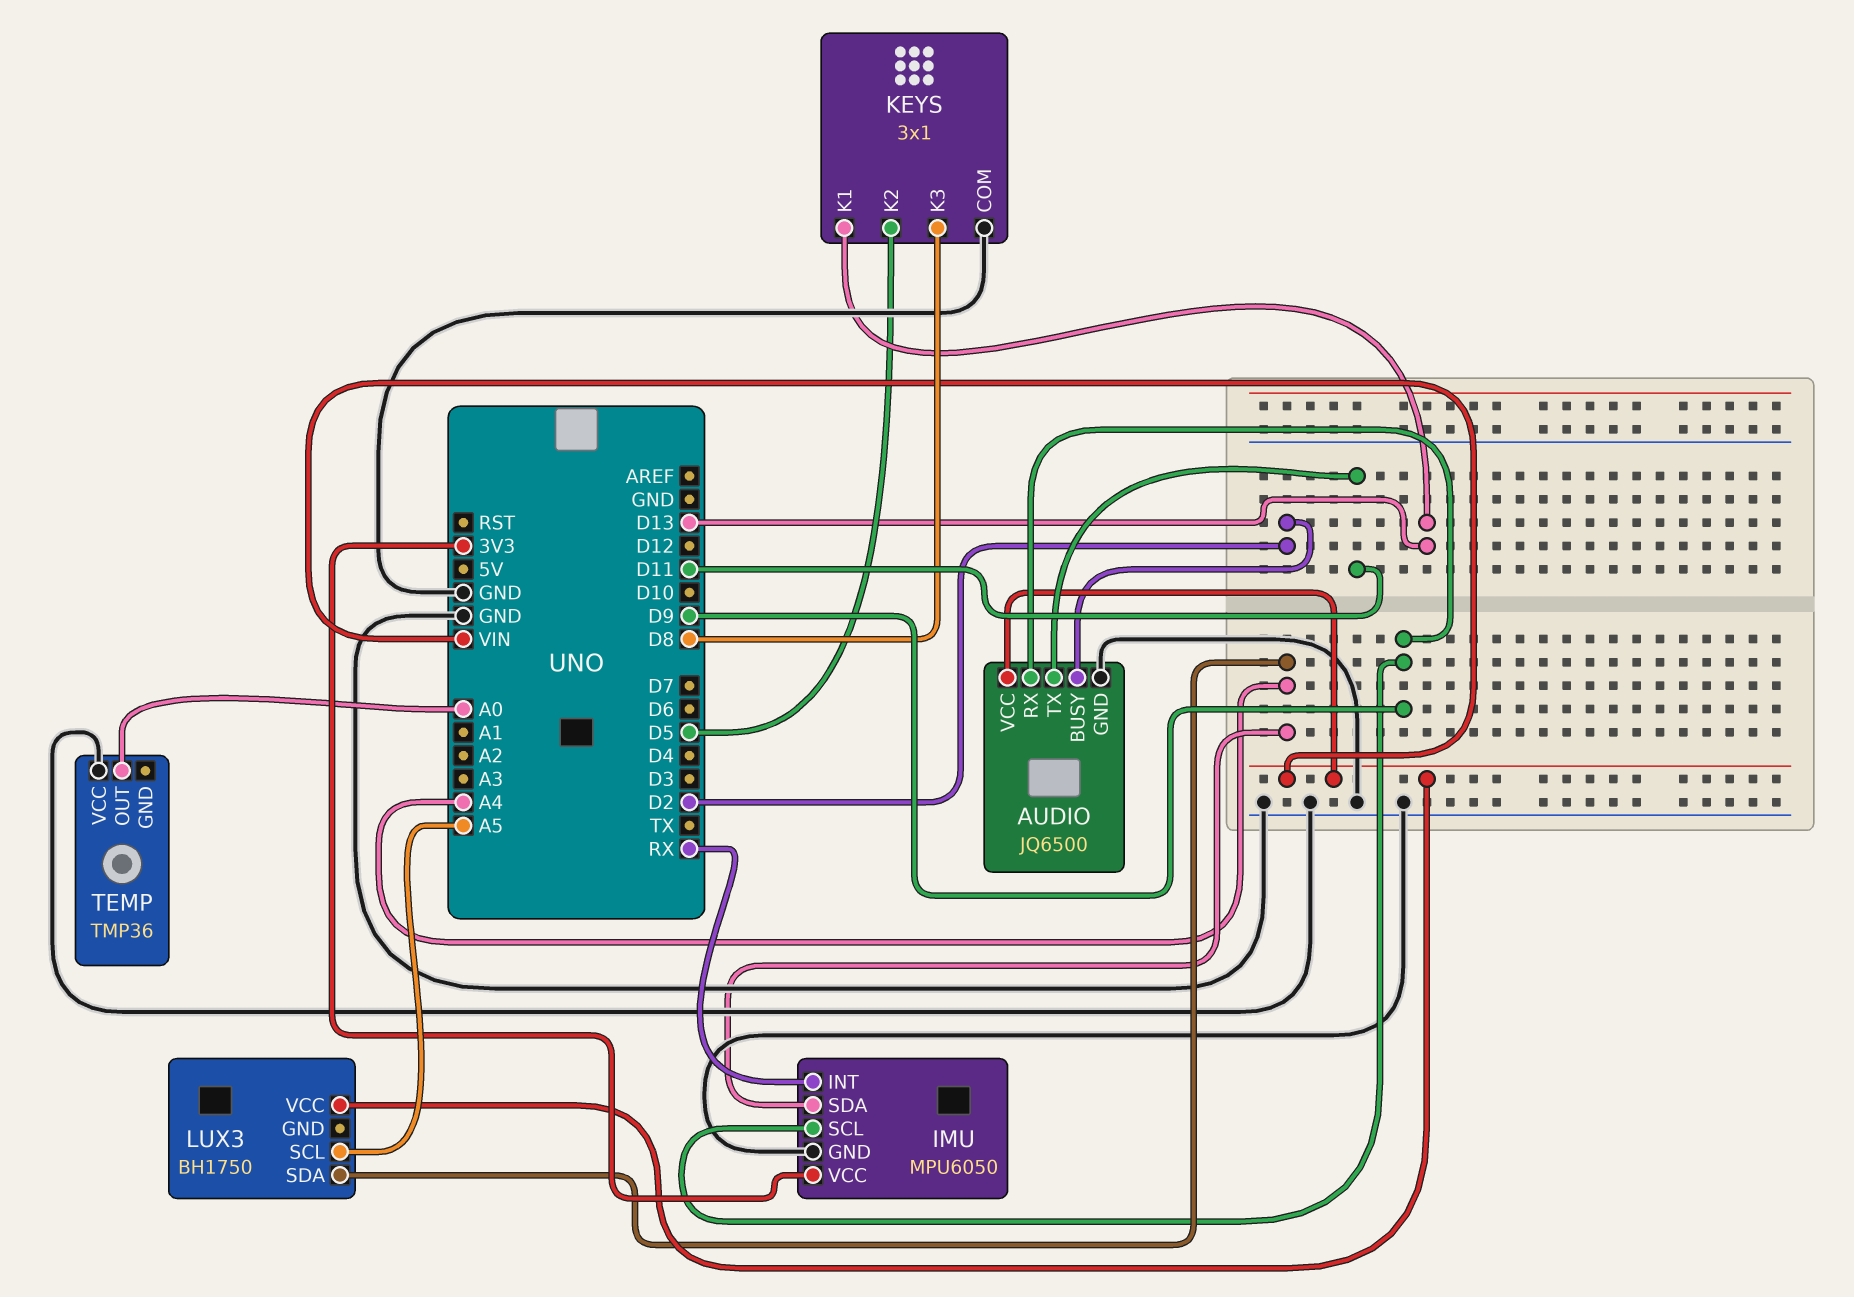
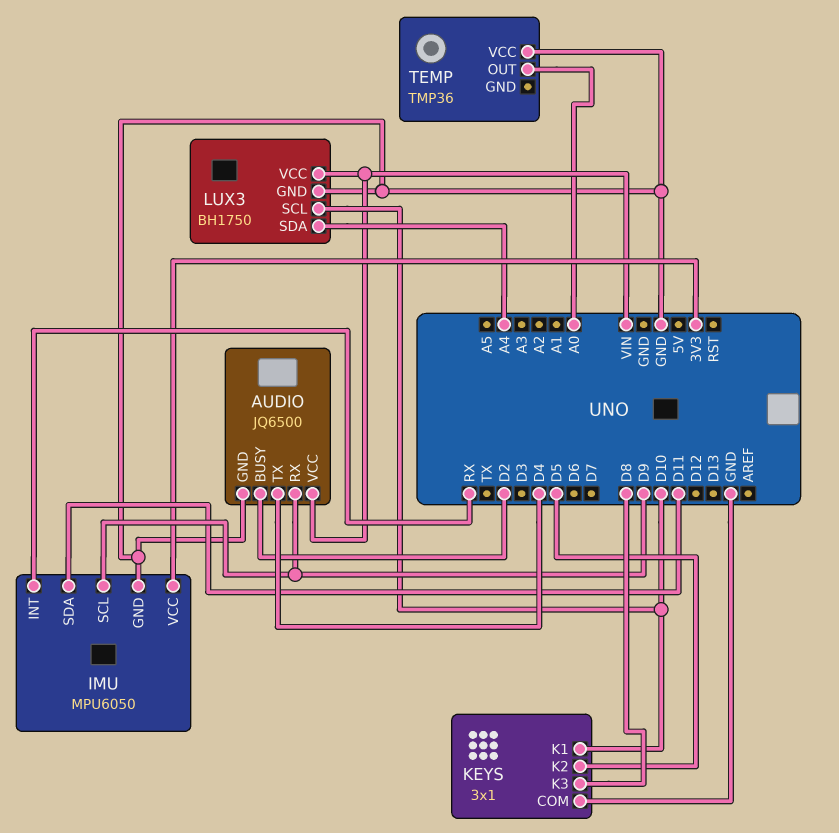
AUDIO pin TX: D11 -> D4
IMU pin SDA: A4 -> D11
KEYS pin K1: D13 -> D10
LUX3 pin GND: none -> GND
LUX3 pin SCL: A5 -> D10

